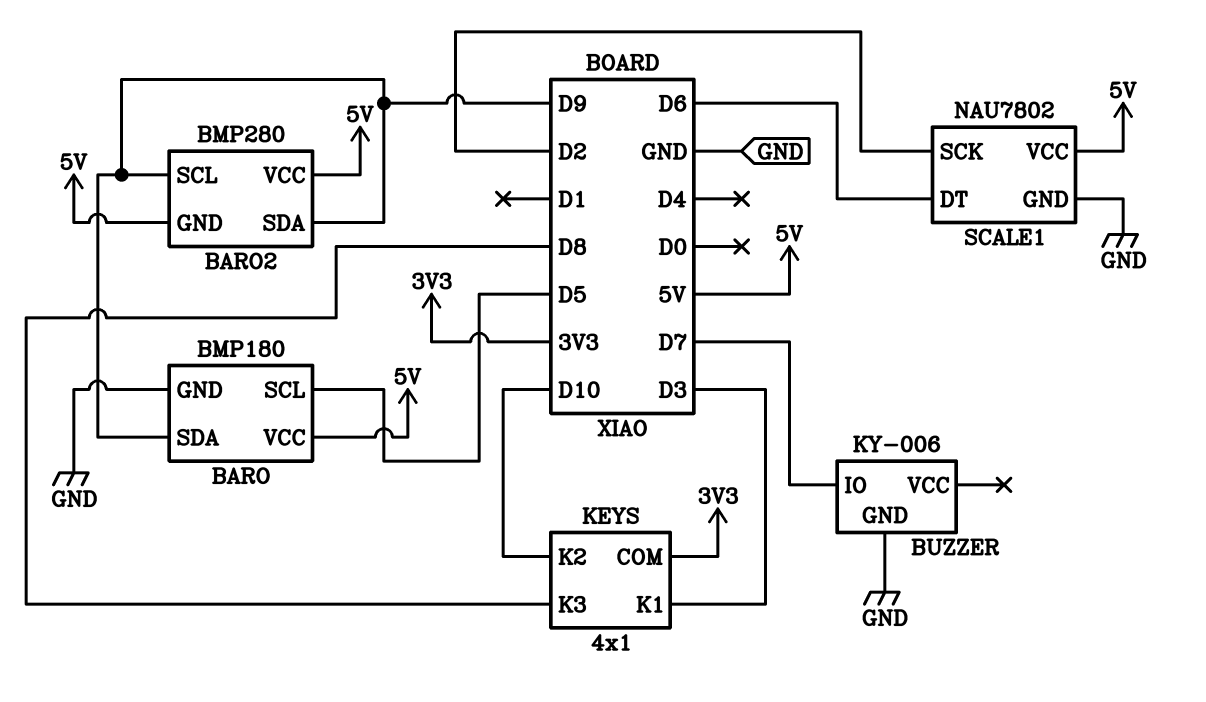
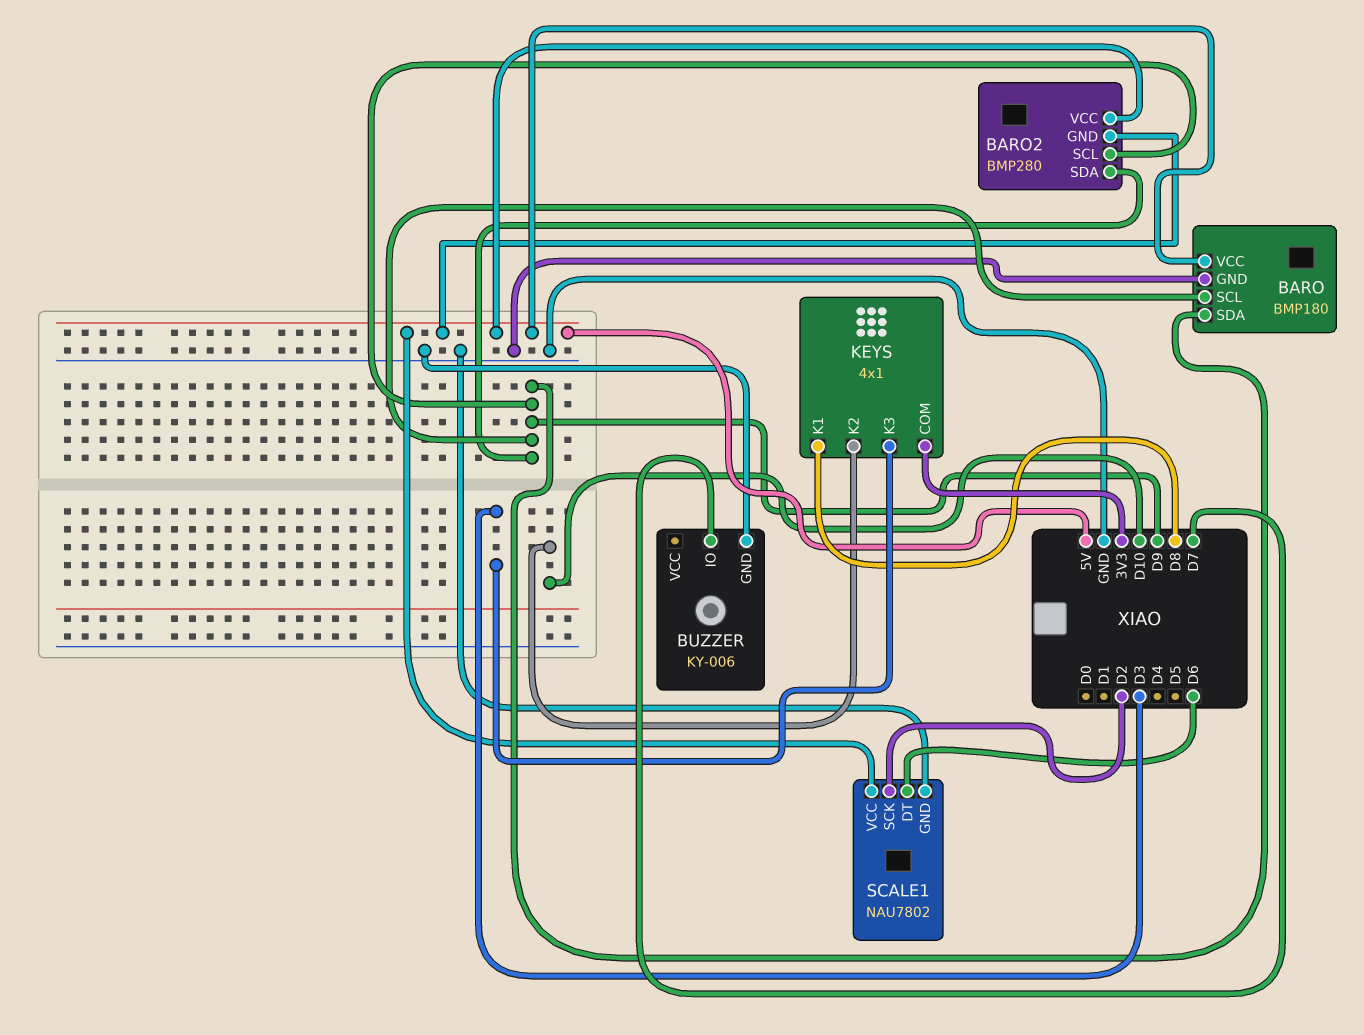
BARO pin SCL: D5 -> D9
KEYS pin K1: D3 -> D8
KEYS pin K3: D8 -> D3

